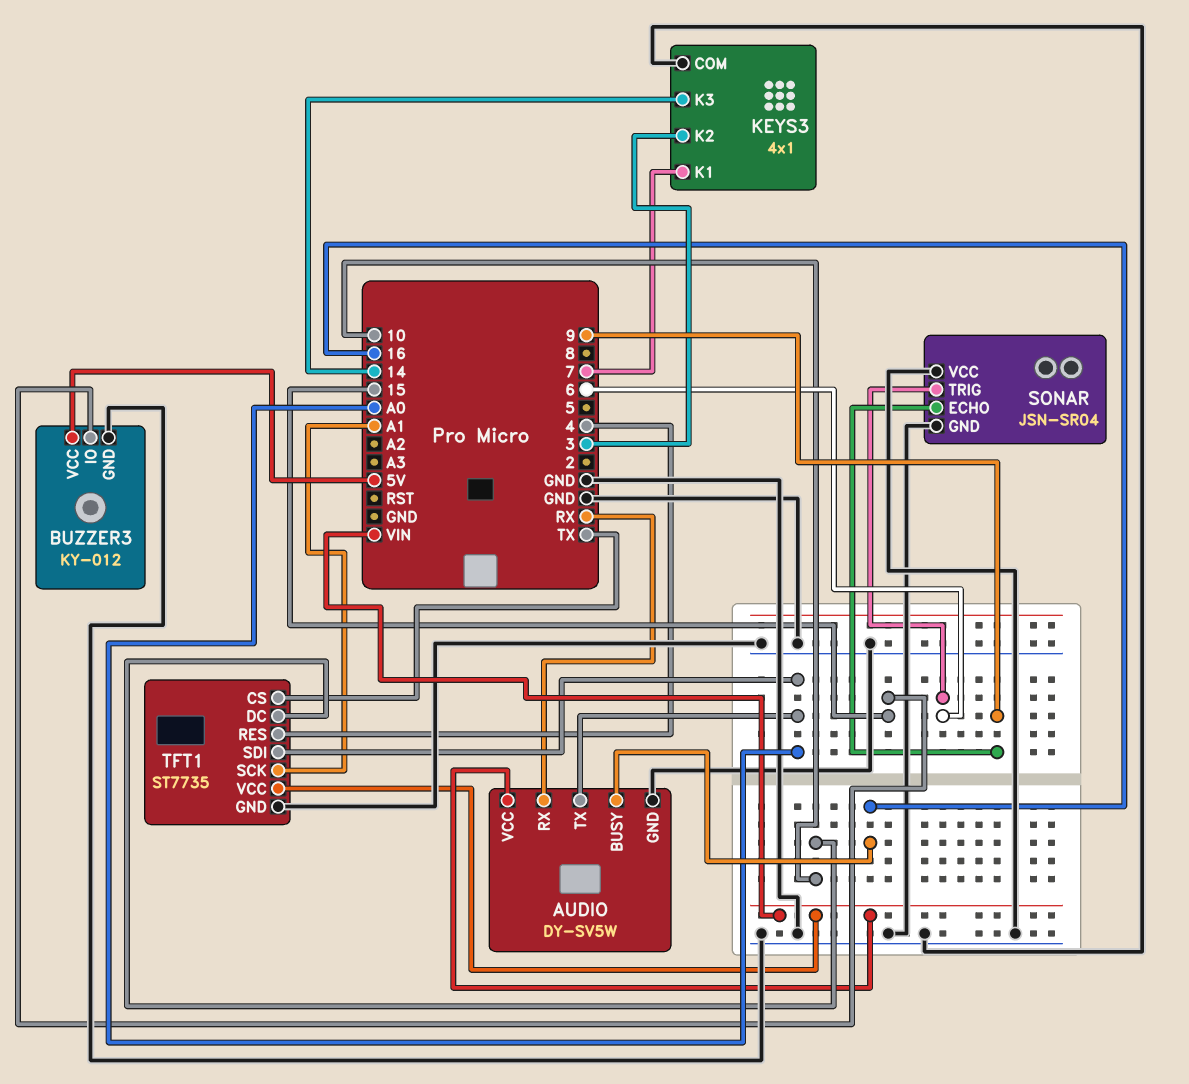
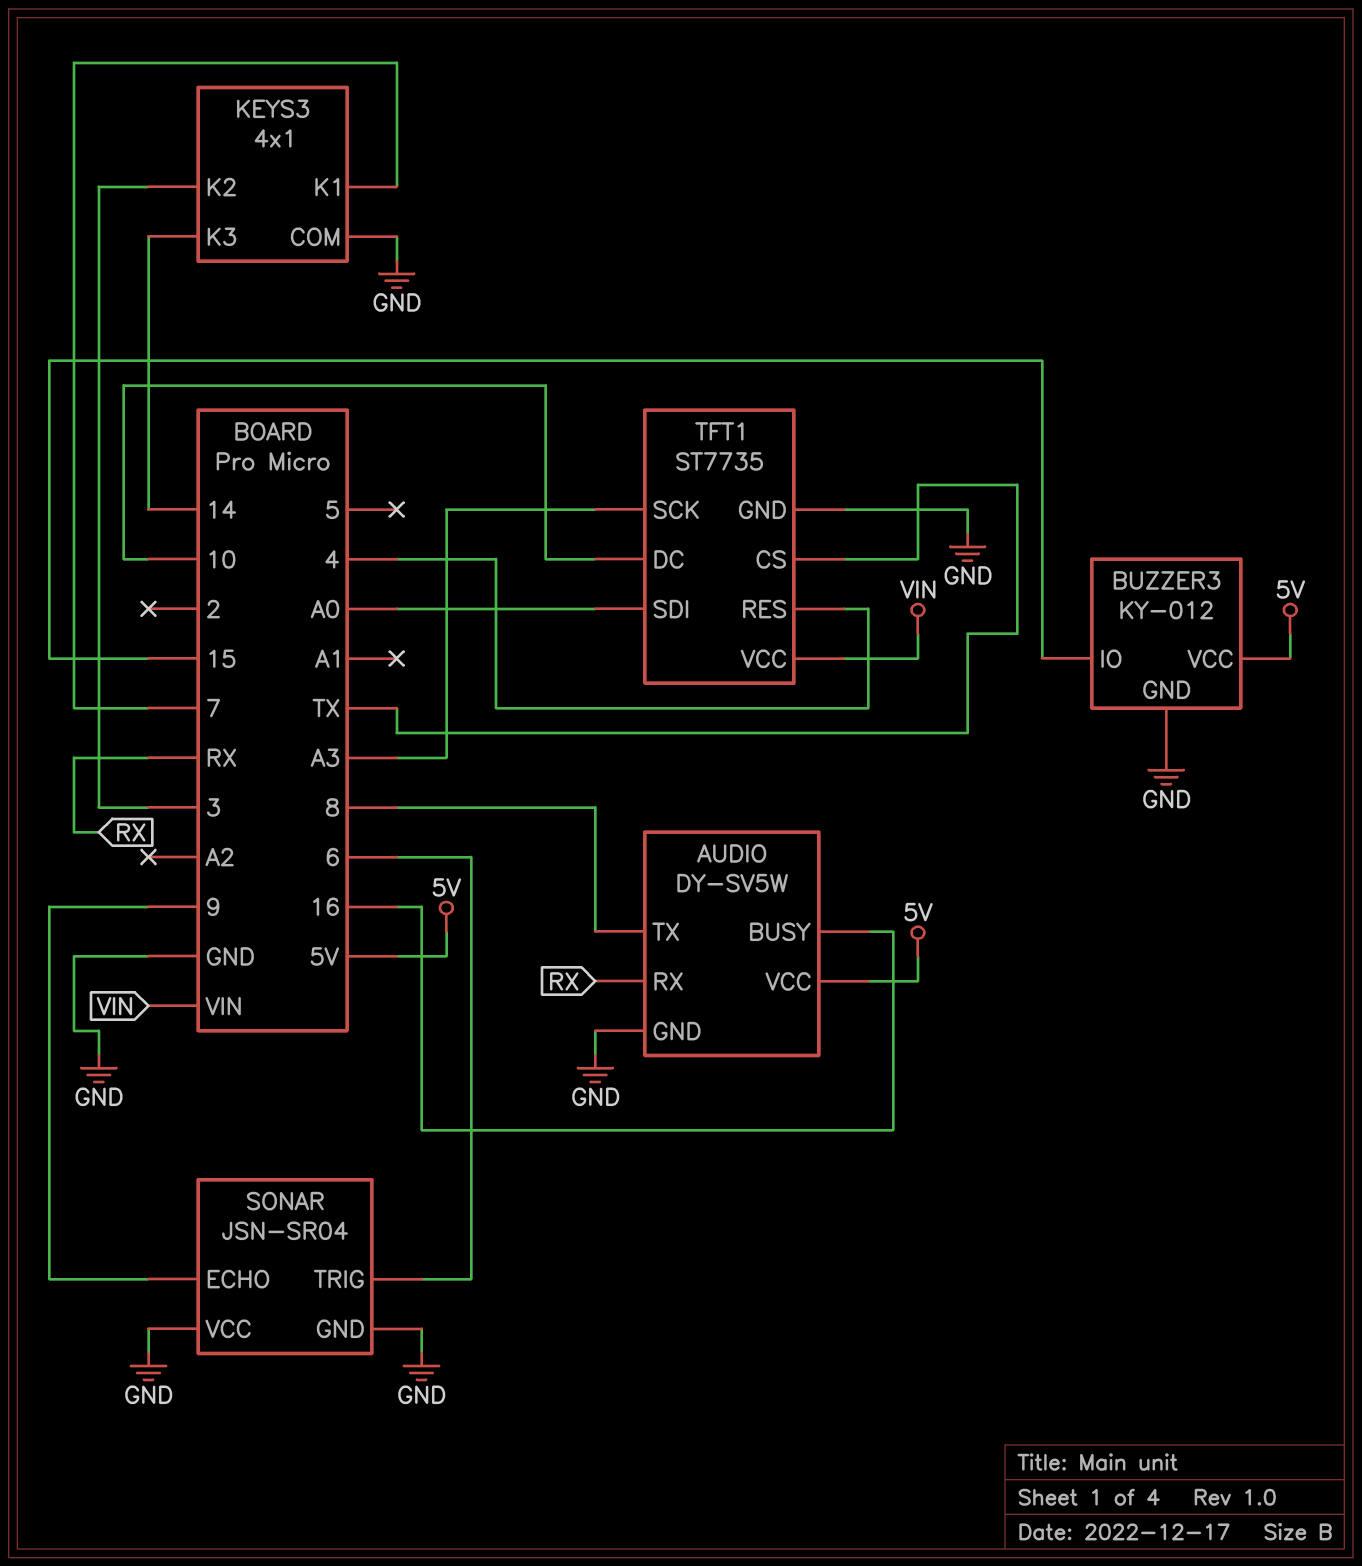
AUDIO pin TX: A0 -> 8
AUDIO pin VCC: VIN -> 5V
TFT1 pin SCK: A1 -> A3

